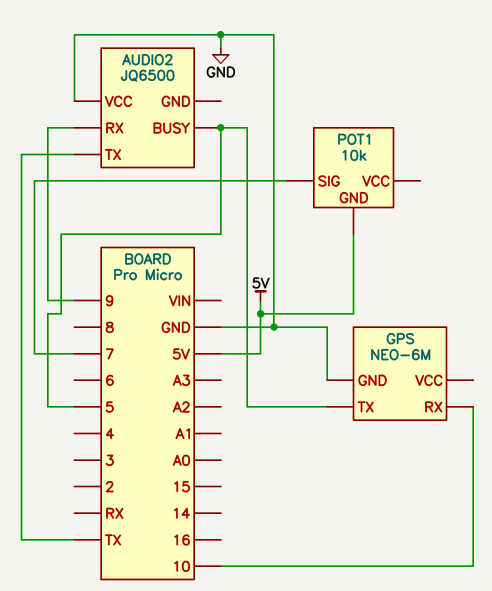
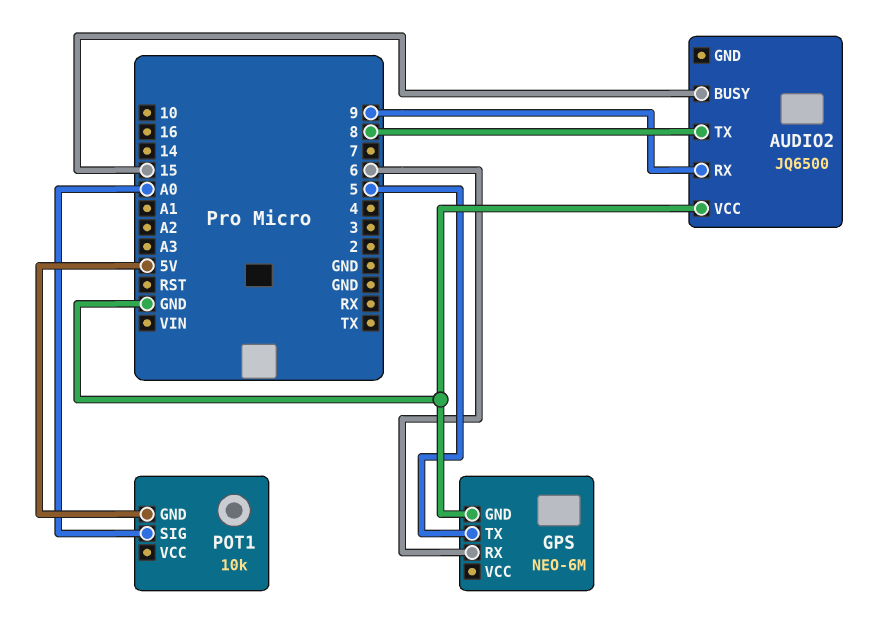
AUDIO2 pin BUSY: 5 -> 15
AUDIO2 pin TX: TX -> 8
GPS pin RX: 10 -> 6
POT1 pin SIG: 7 -> A0

